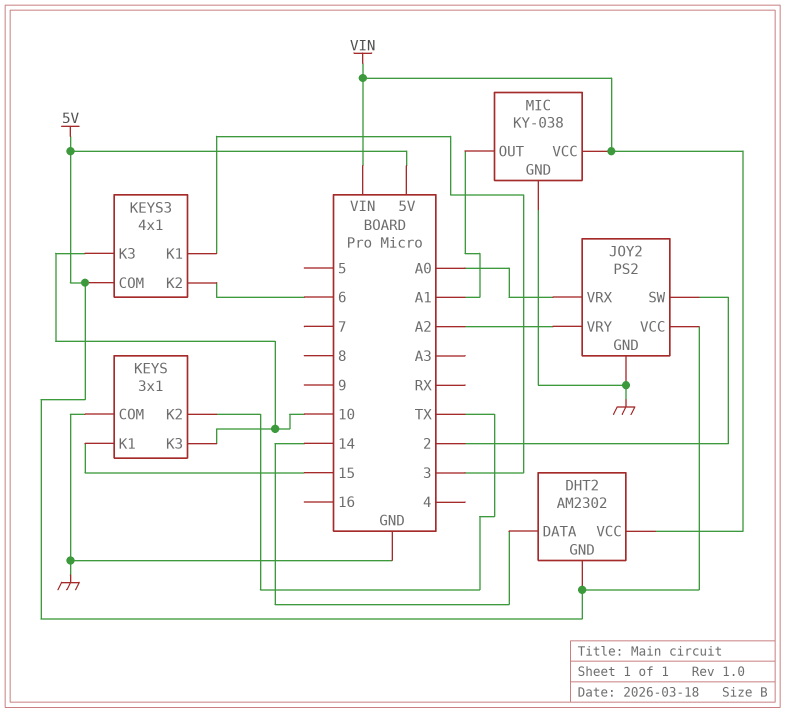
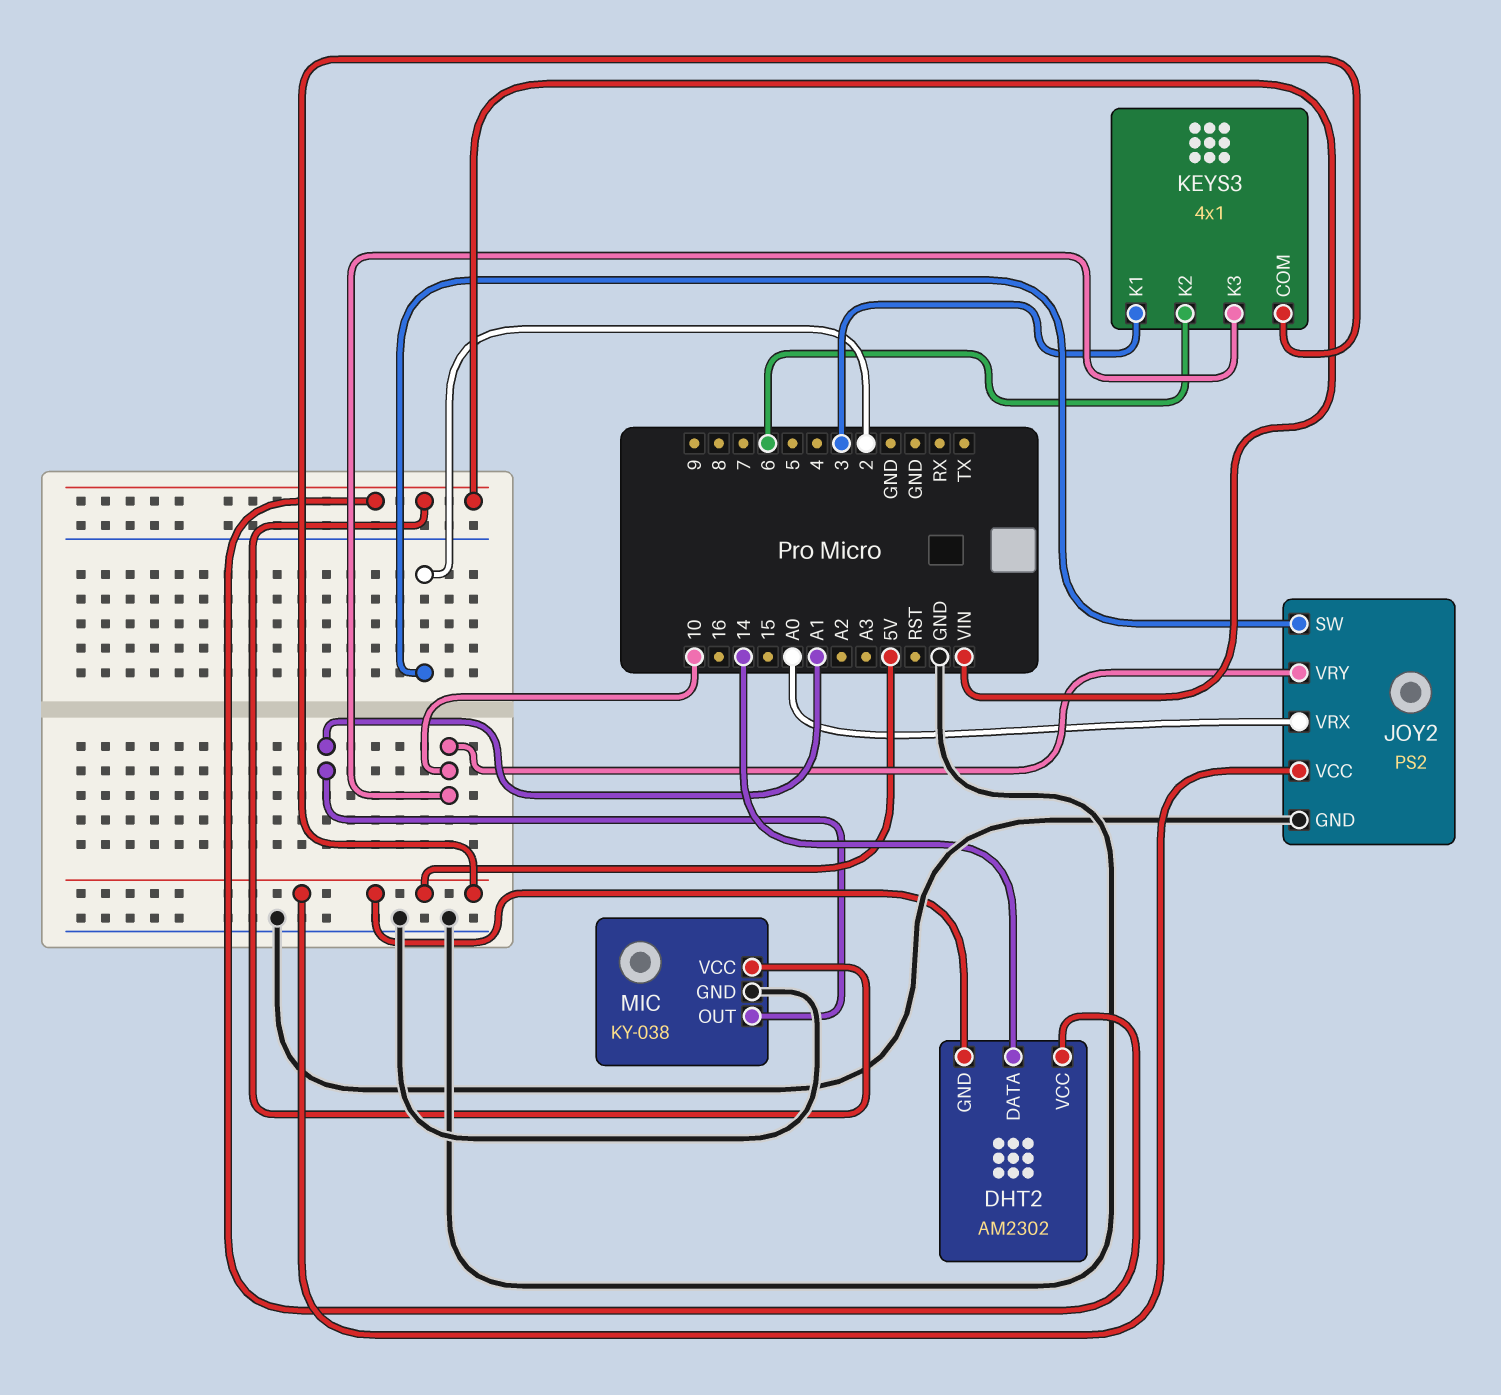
JOY2 pin VRY: A2 -> 10
KEYS: 3x1 -> none
KEYS pin COM: GND -> none
KEYS pin K1: 15 -> none
KEYS pin K2: TX -> none
KEYS pin K3: 10 -> none

